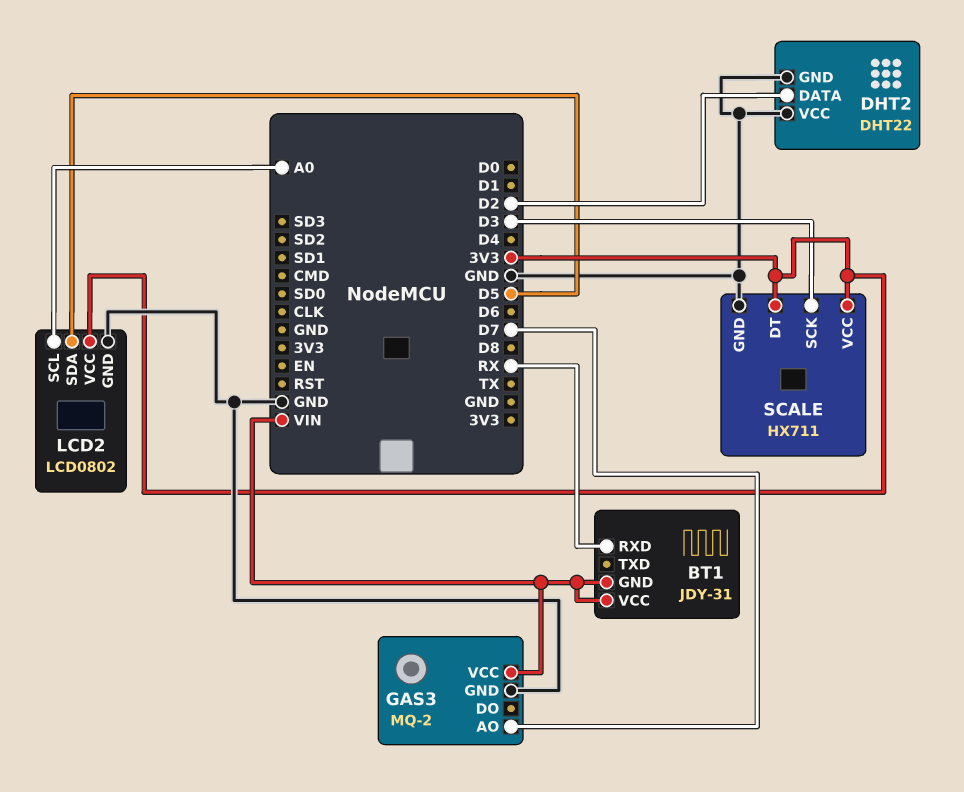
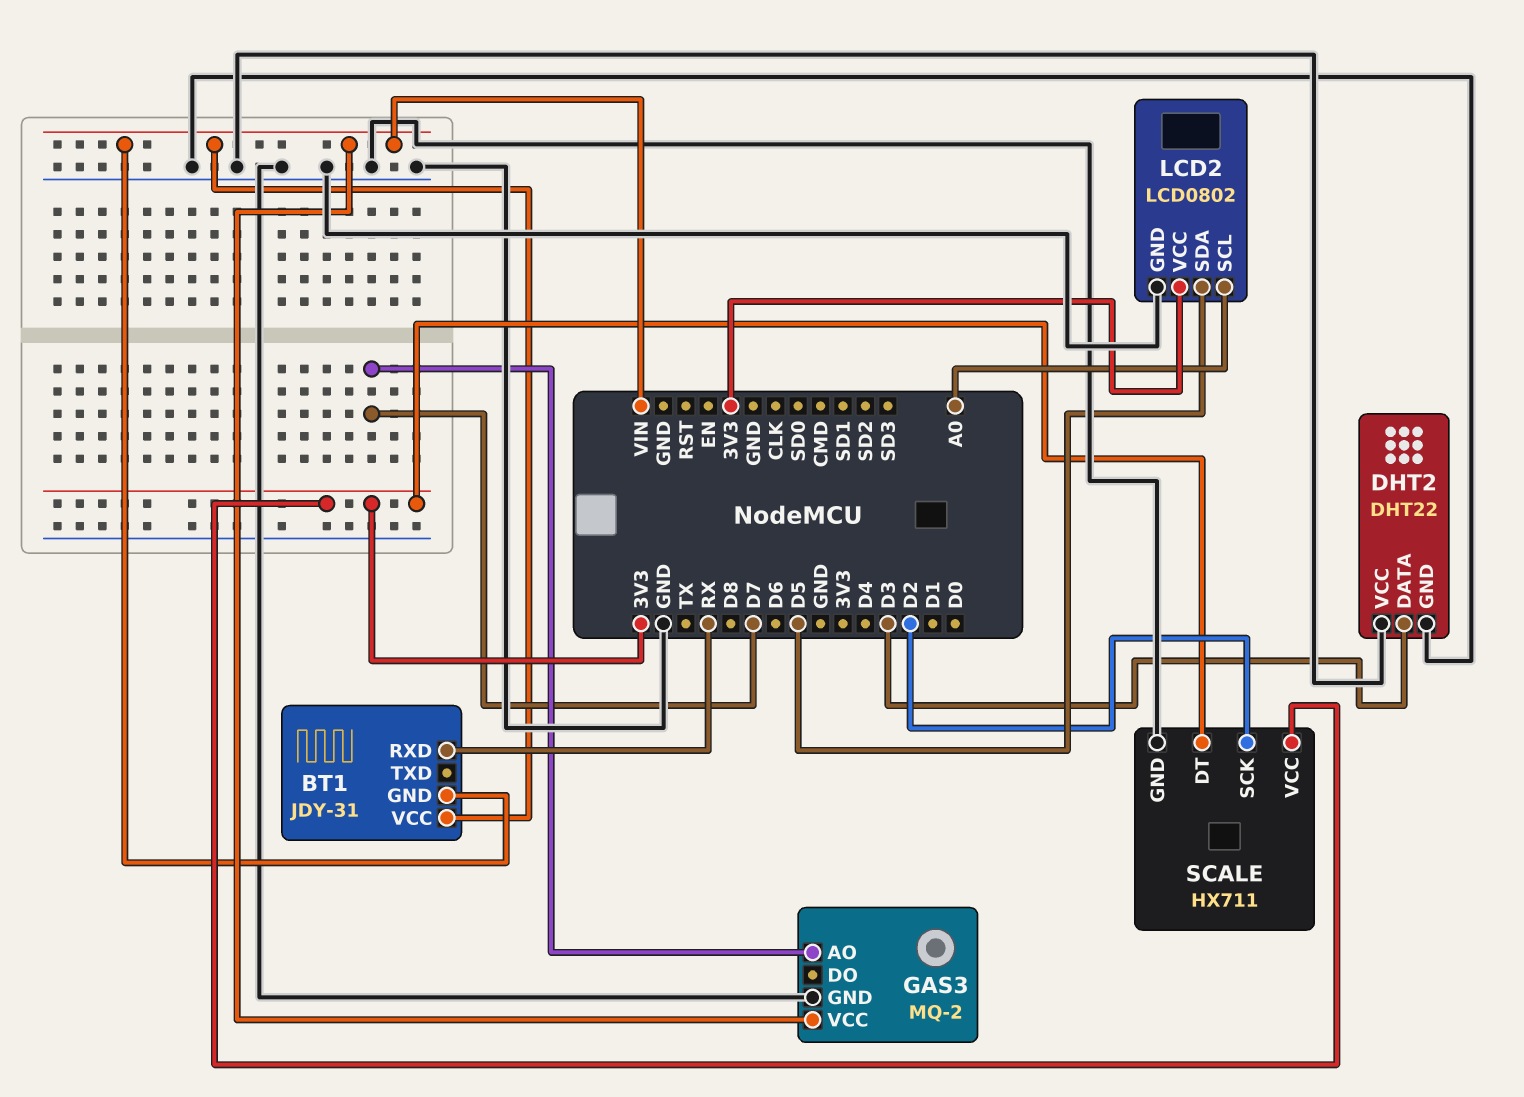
DHT2 pin DATA: D2 -> D3
SCALE pin SCK: D3 -> D2

